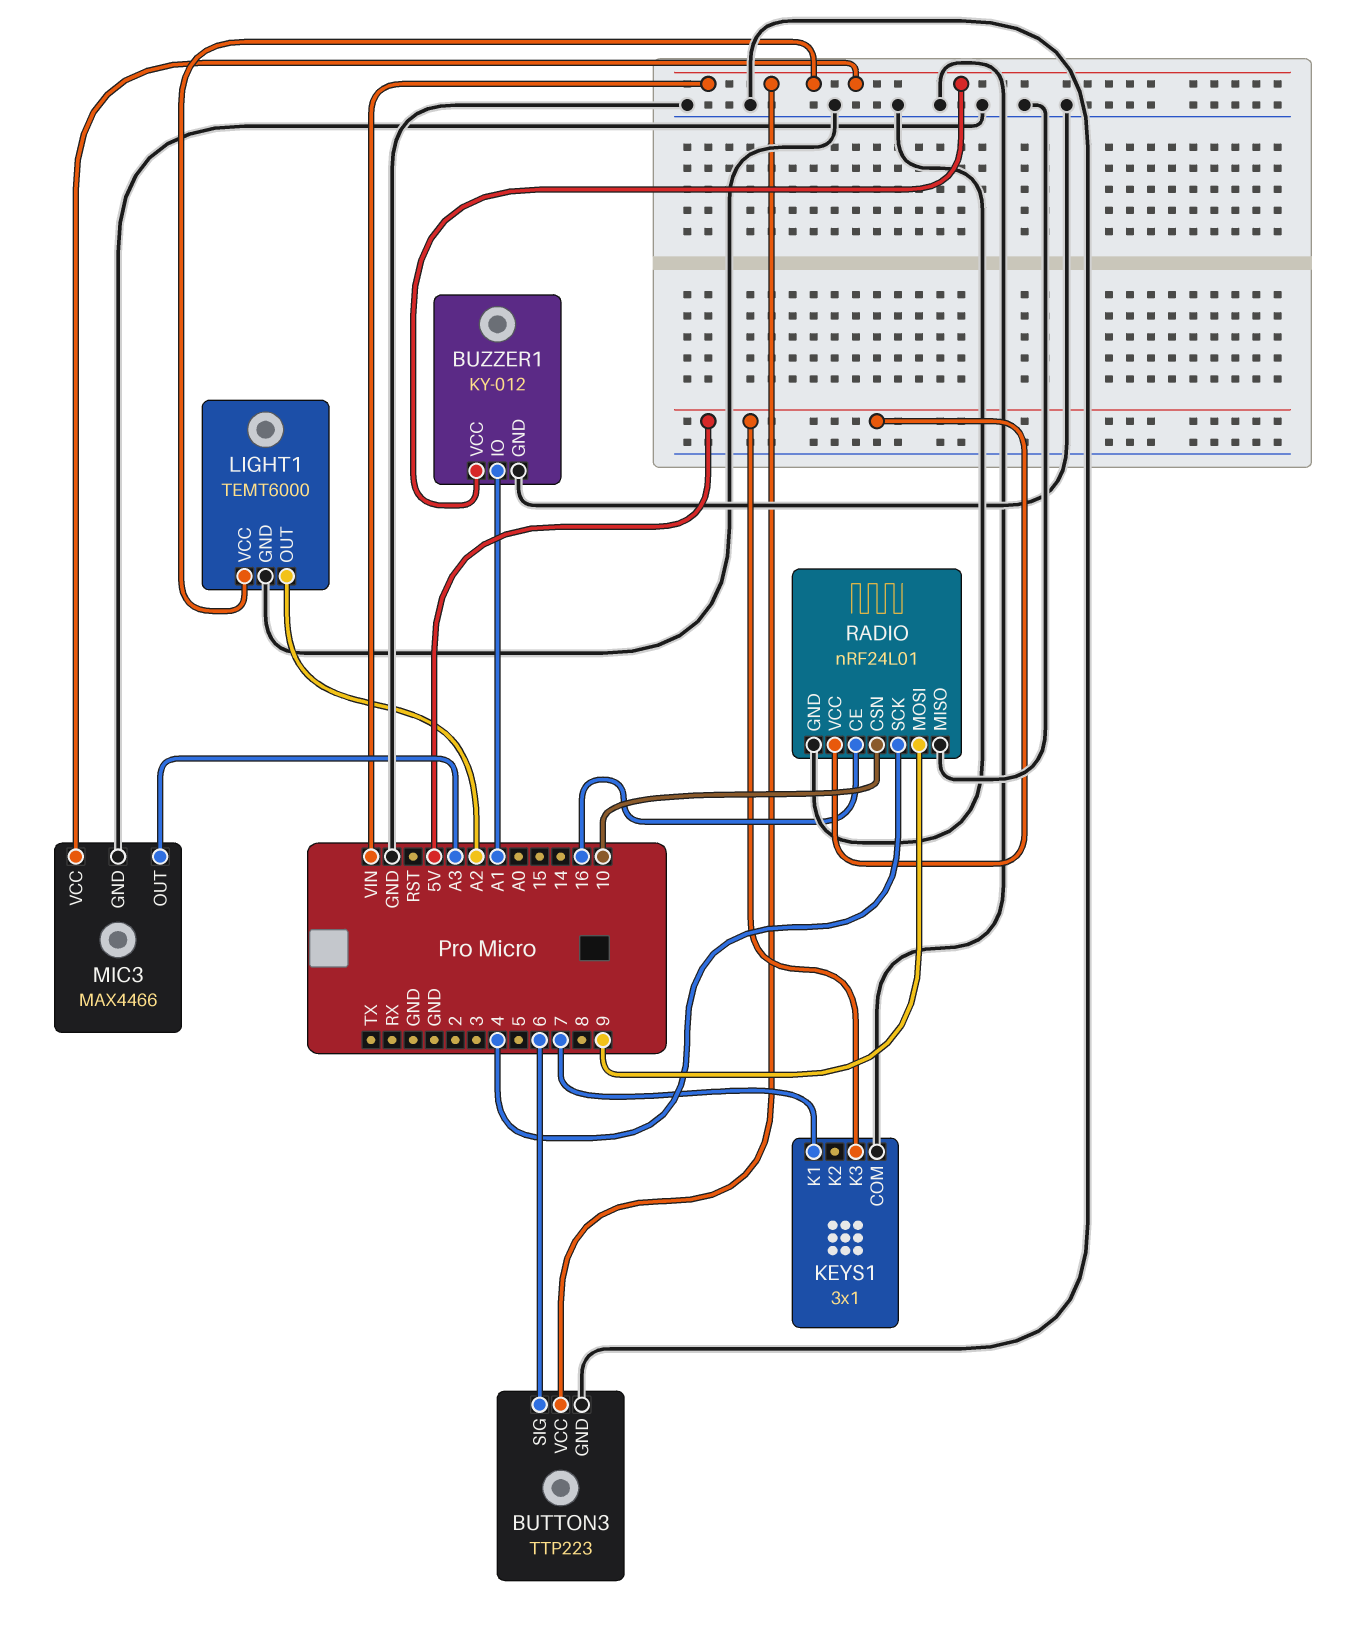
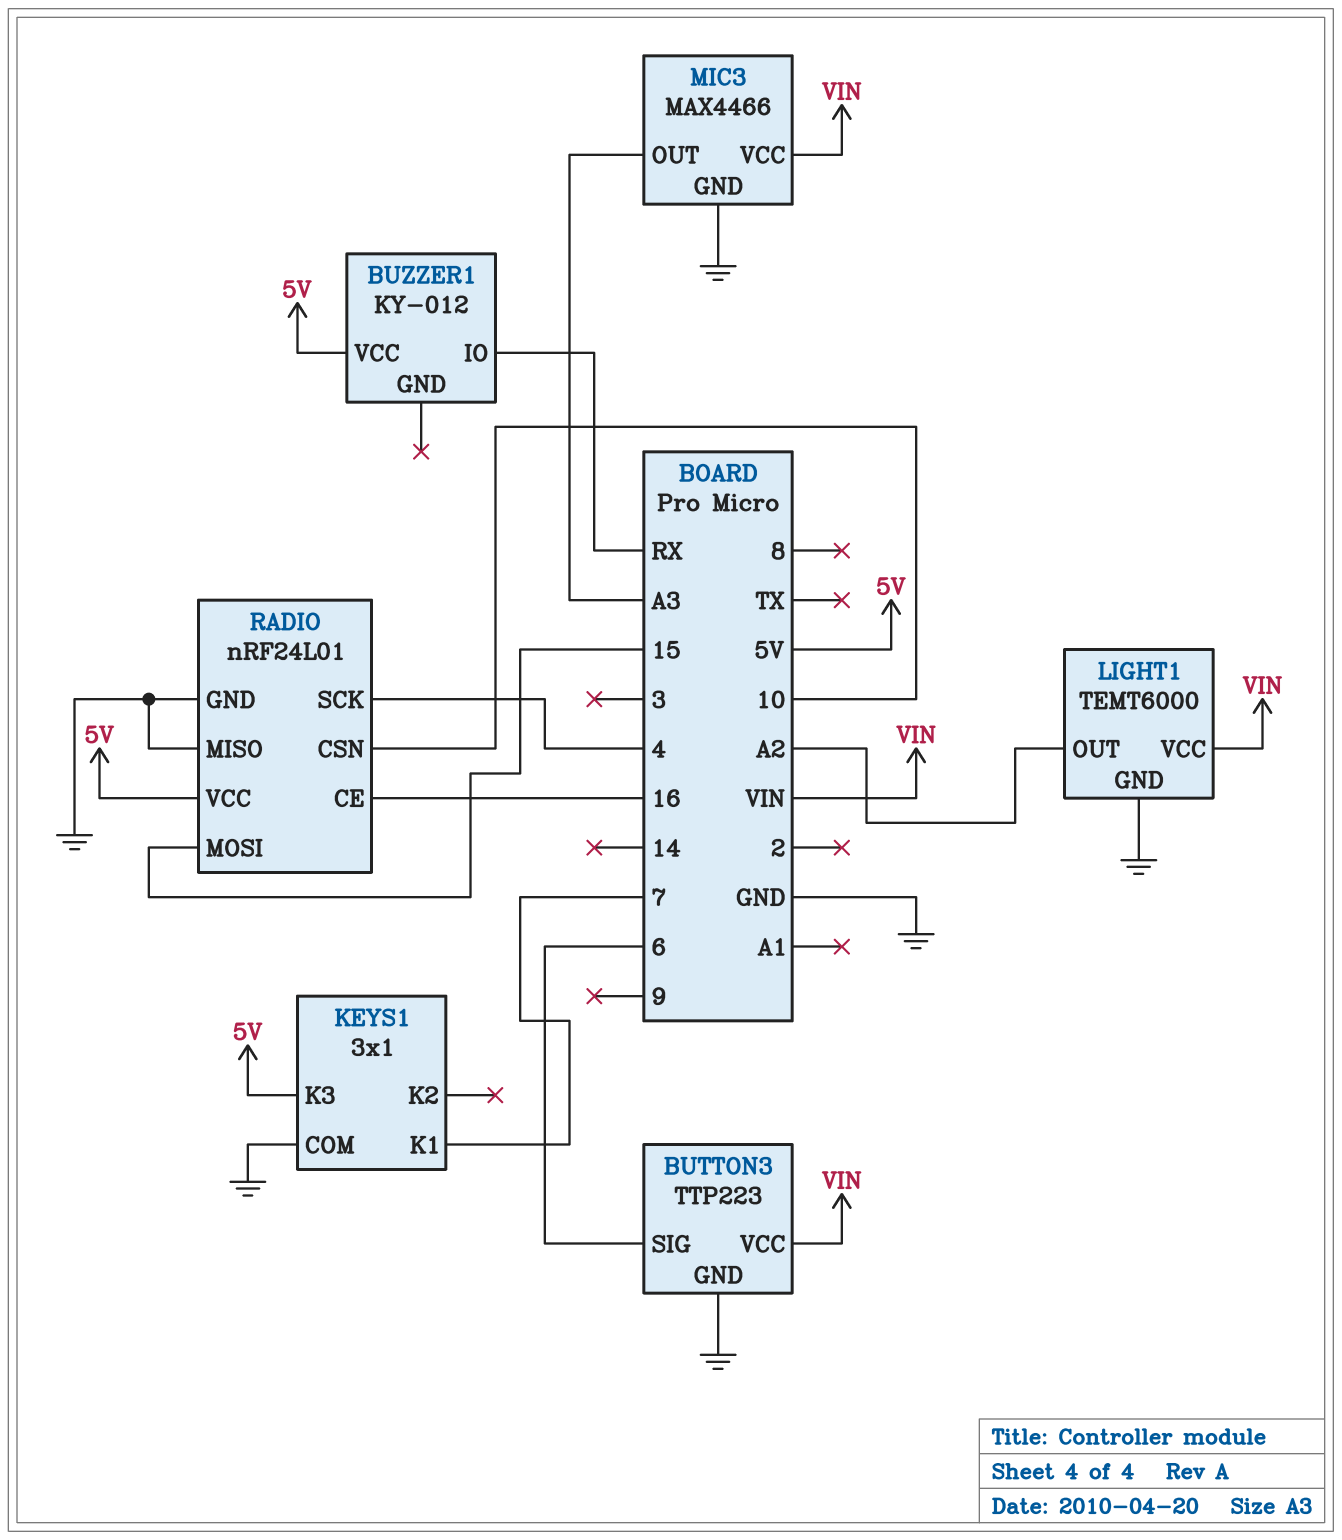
BUZZER1 pin GND: GND -> none
BUZZER1 pin IO: A1 -> RX
BUZZER1 pin VCC: VIN -> 5V
RADIO pin MOSI: 9 -> 15

